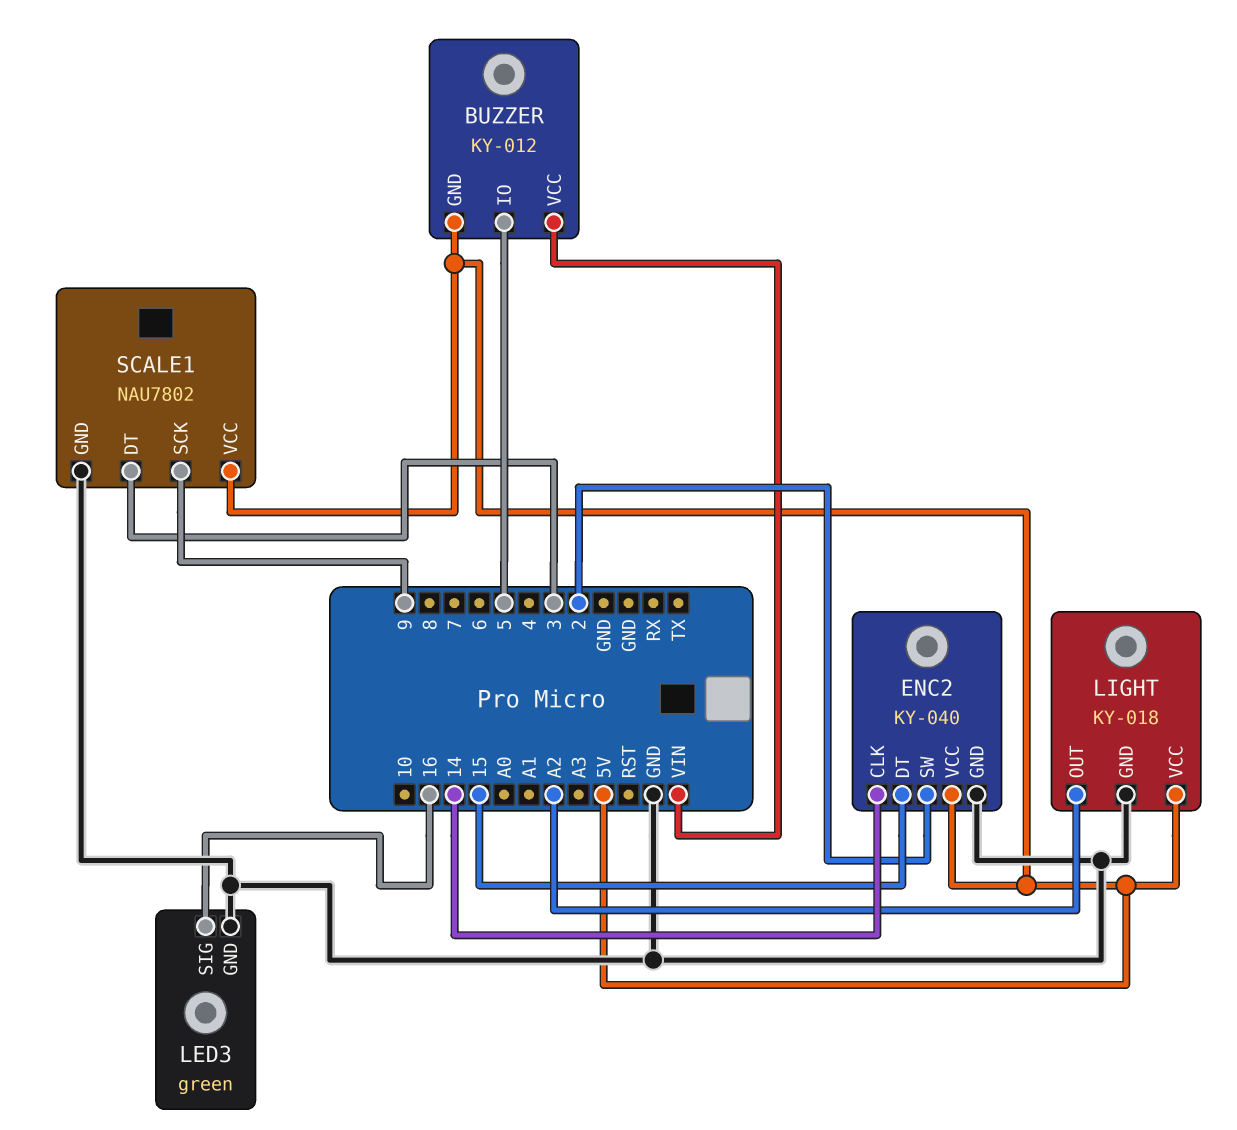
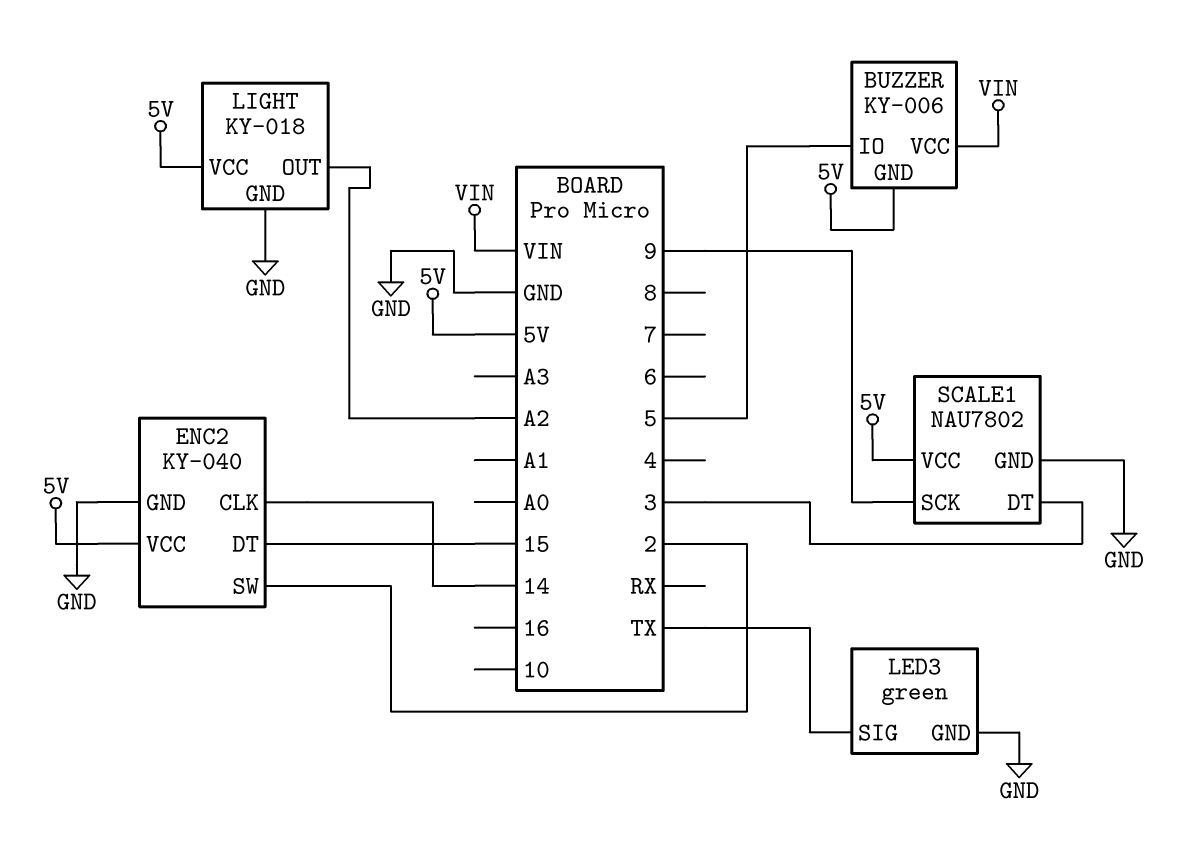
BUZZER: KY-012 -> KY-006
LED3 pin SIG: 16 -> TX

